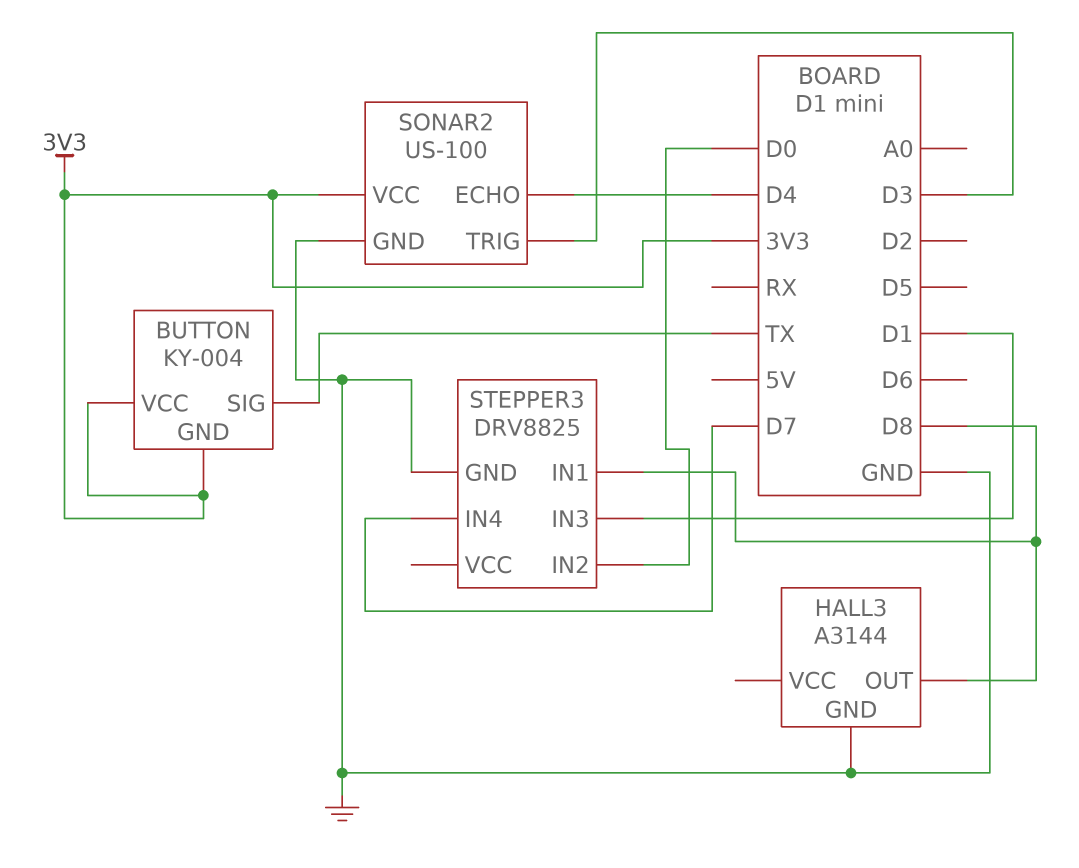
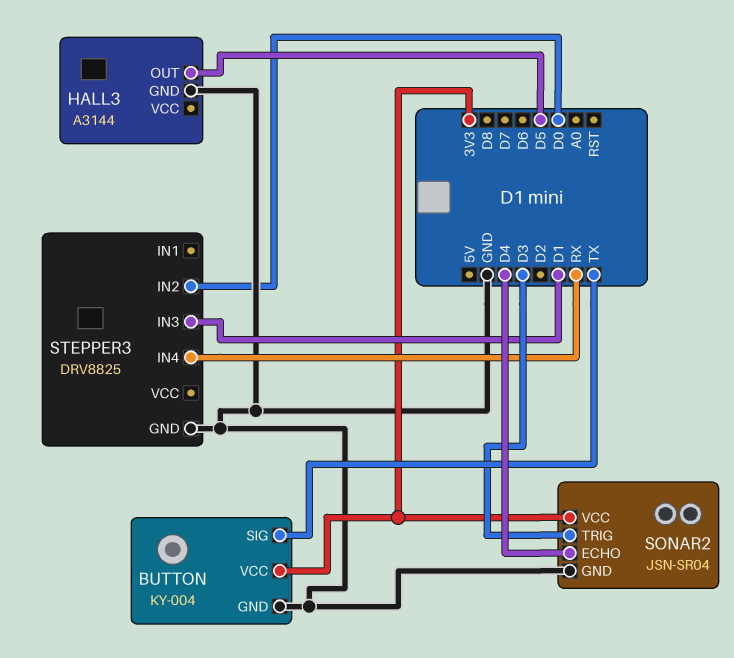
BUTTON pin GND: 3V3 -> GND
HALL3 pin OUT: D8 -> D5
SONAR2: US-100 -> JSN-SR04
STEPPER3 pin IN1: D8 -> none
STEPPER3 pin IN4: D7 -> RX

